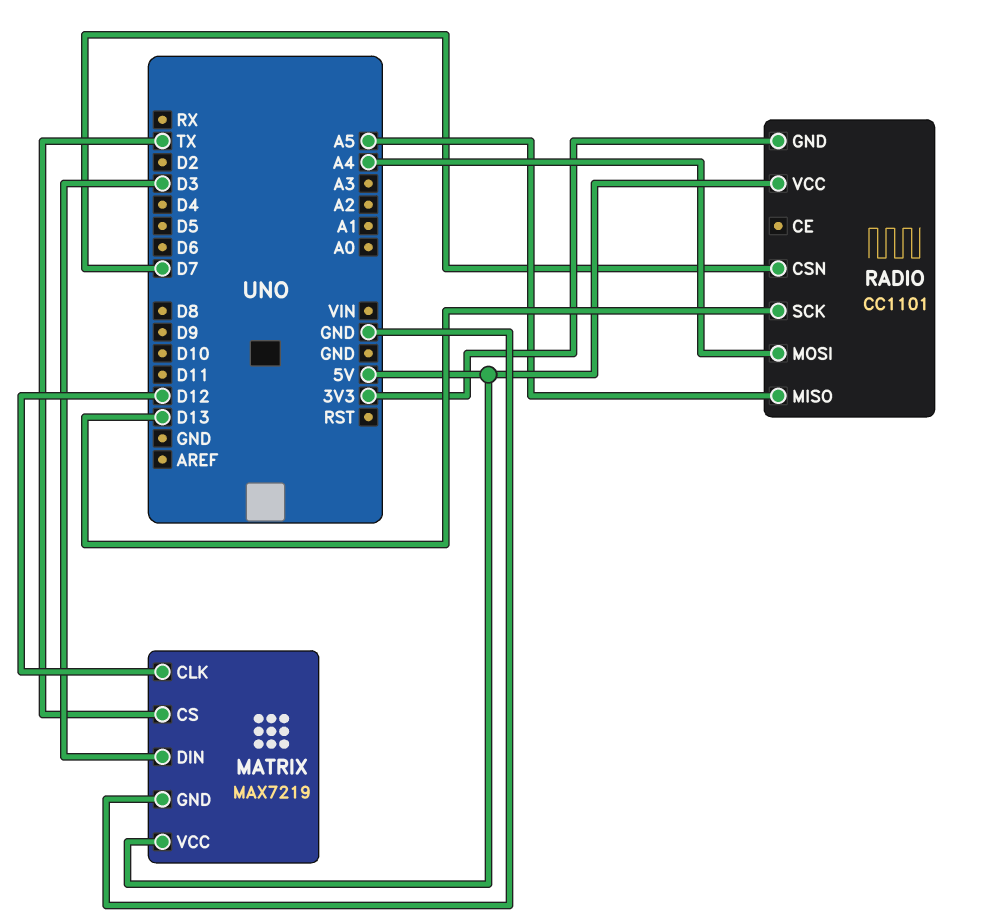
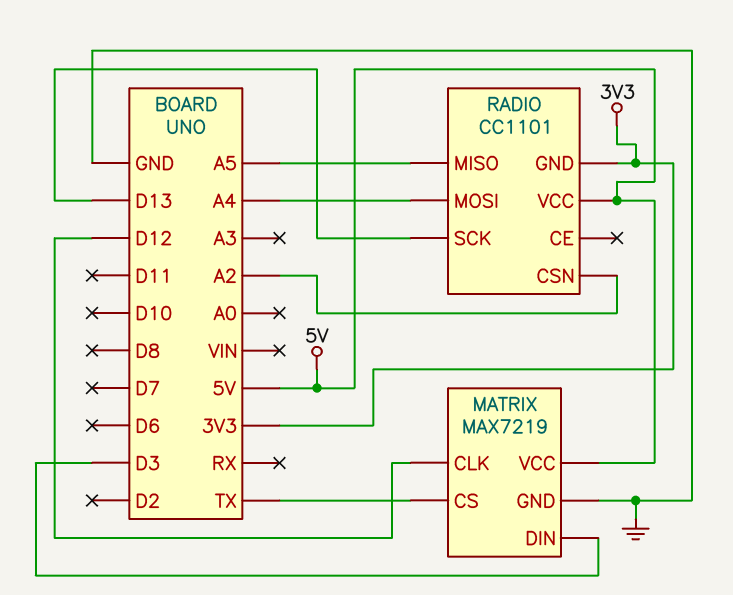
RADIO pin CSN: D7 -> A2

